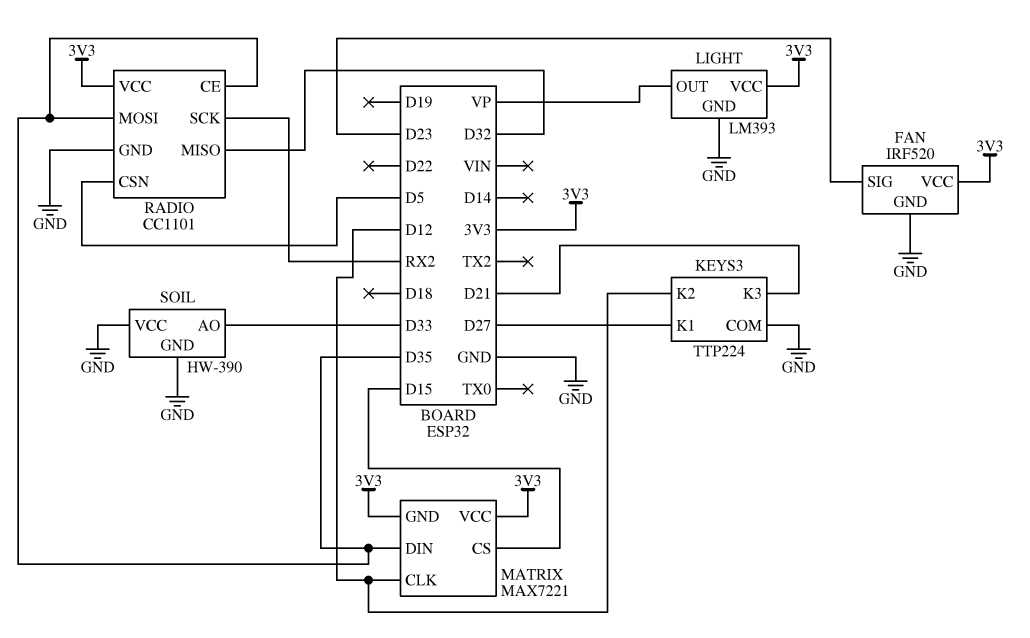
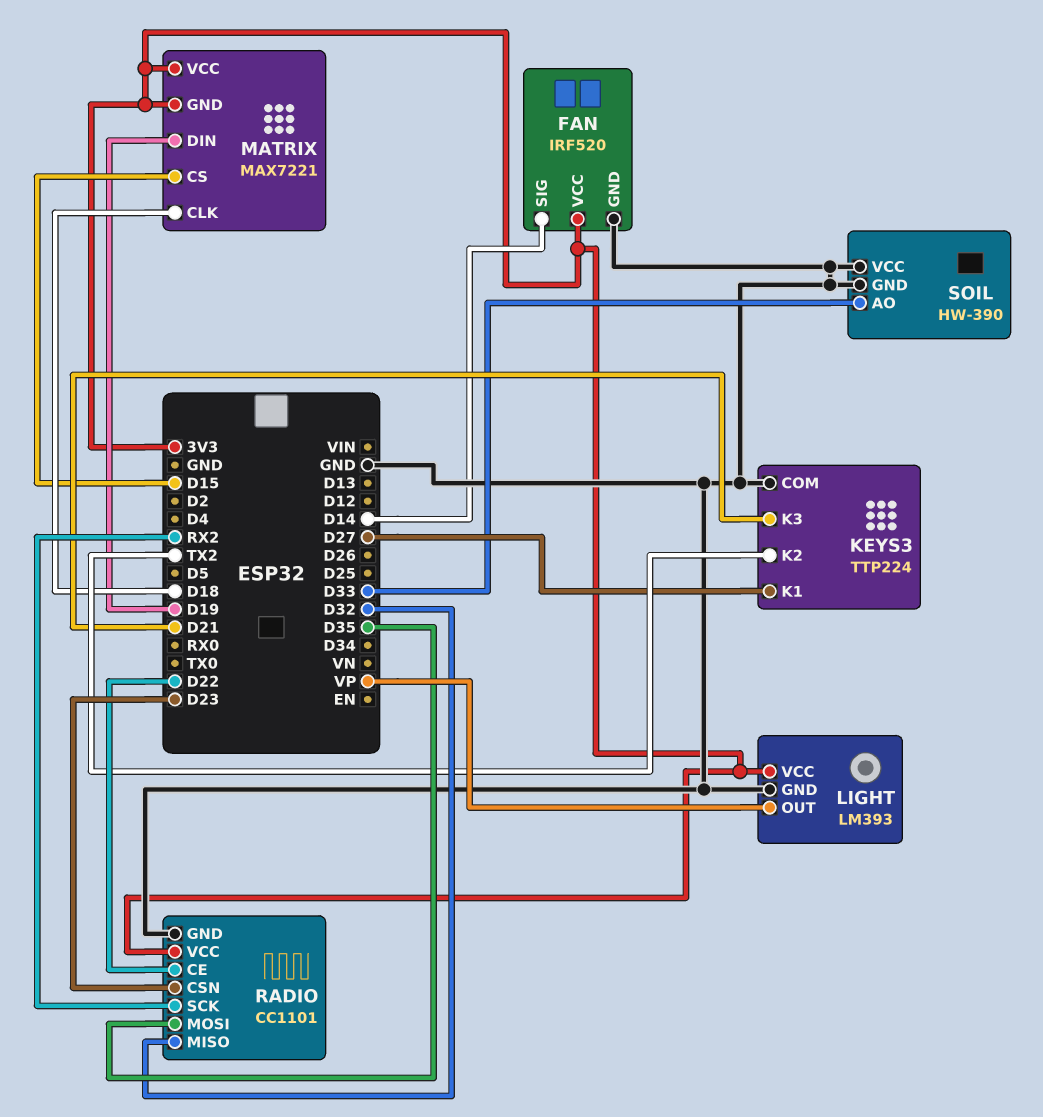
FAN pin SIG: D23 -> D14
KEYS3 pin K2: D12 -> TX2
MATRIX pin CLK: D12 -> D18
MATRIX pin DIN: D35 -> D19
RADIO pin CE: D35 -> D22
RADIO pin CSN: D5 -> D23

